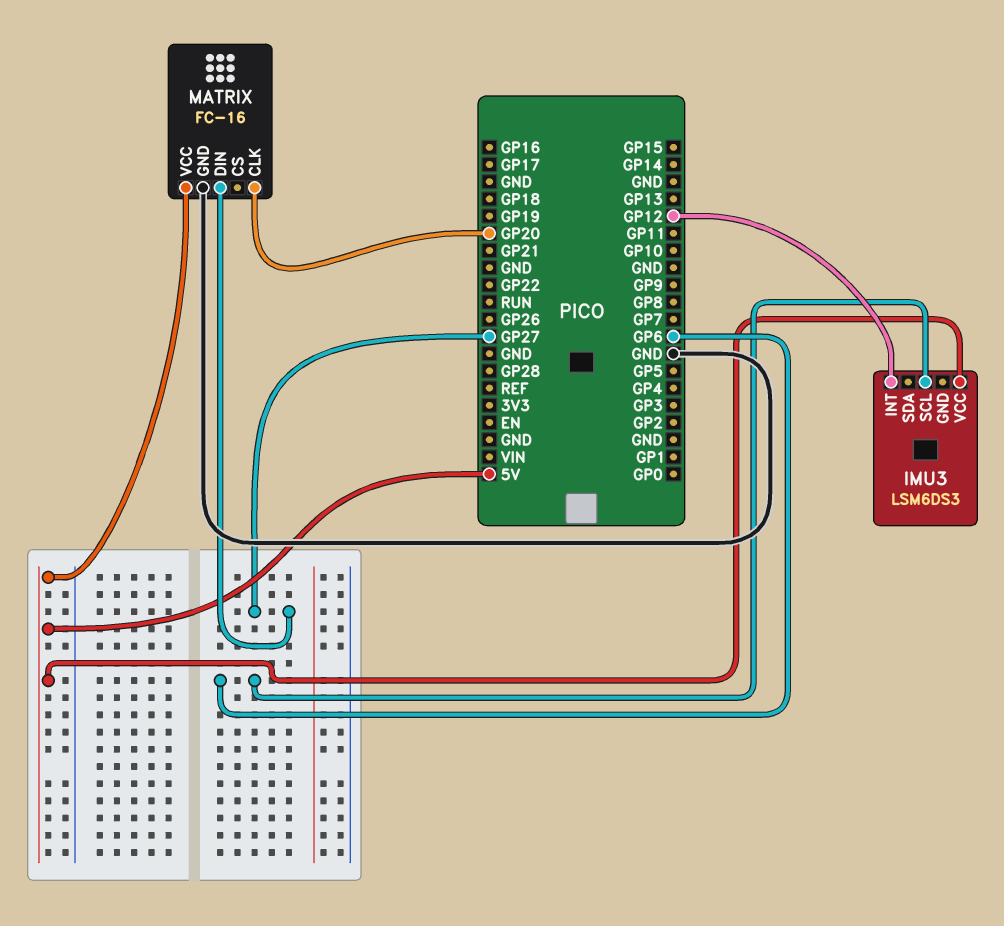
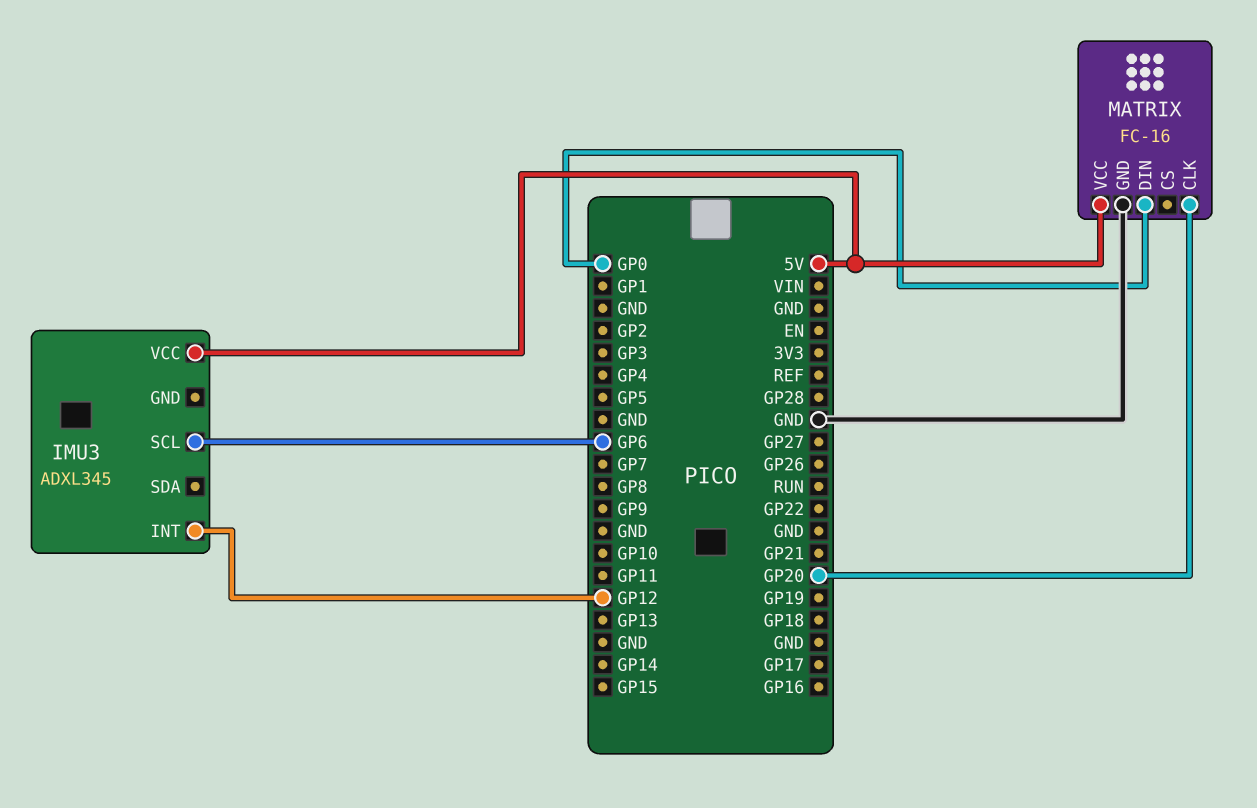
IMU3: LSM6DS3 -> ADXL345
MATRIX pin DIN: GP27 -> GP0

